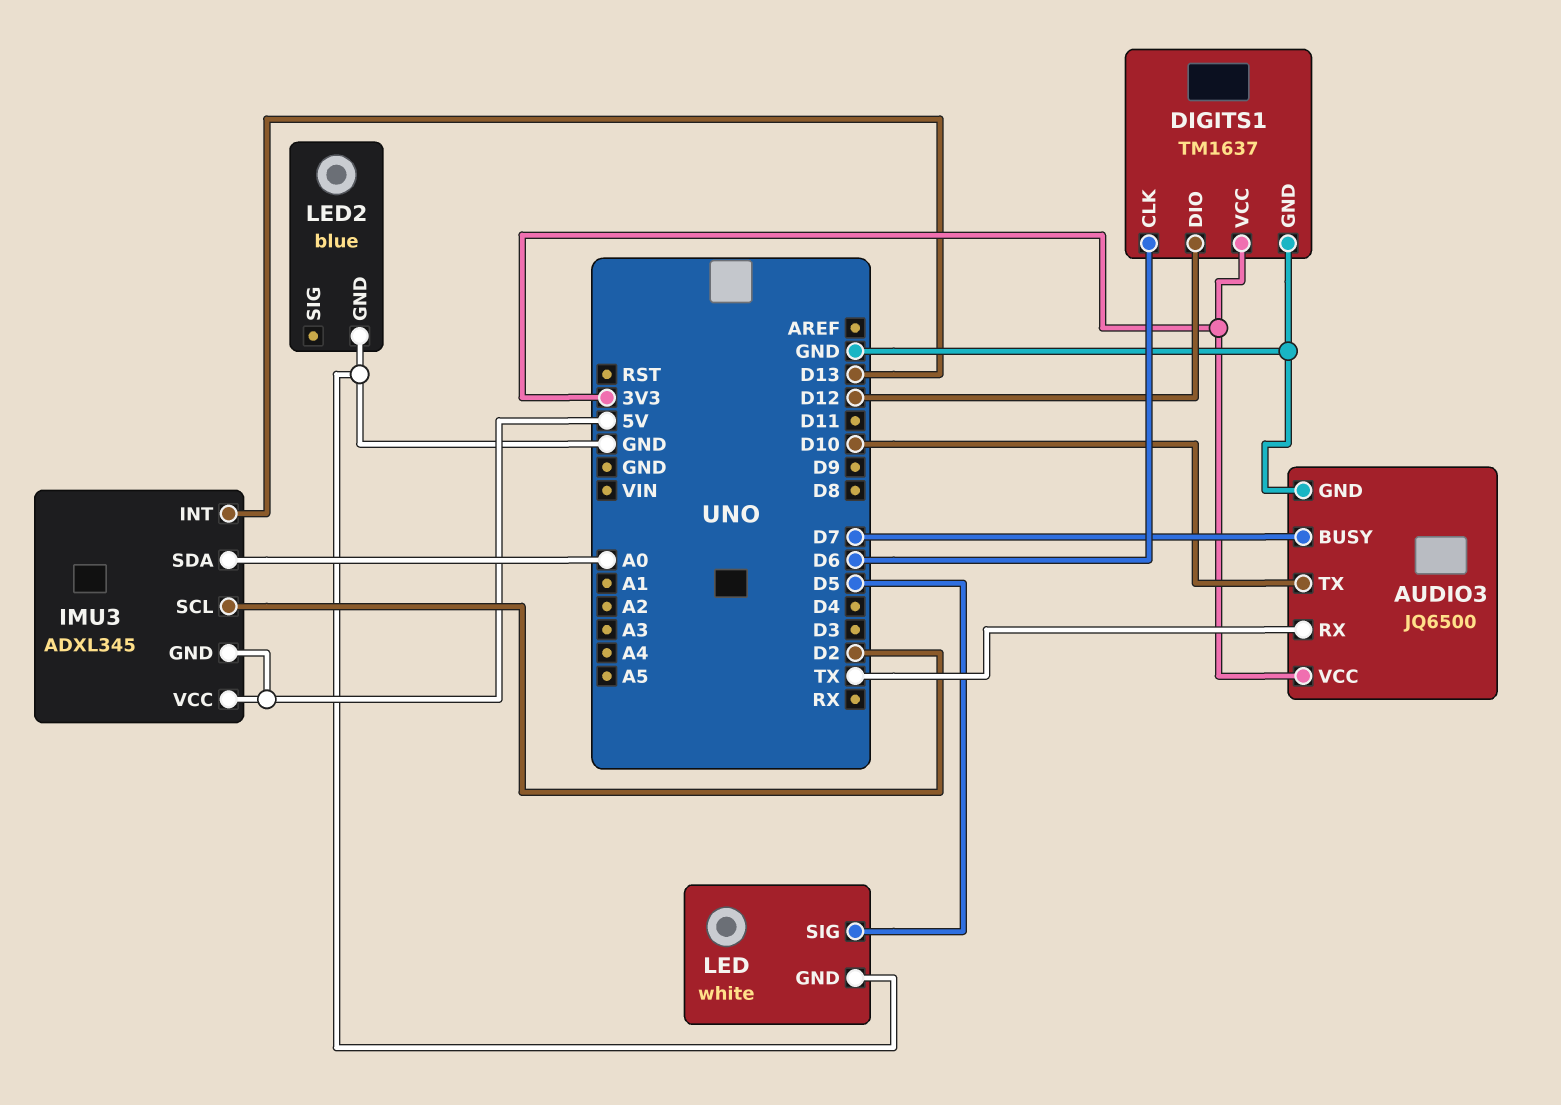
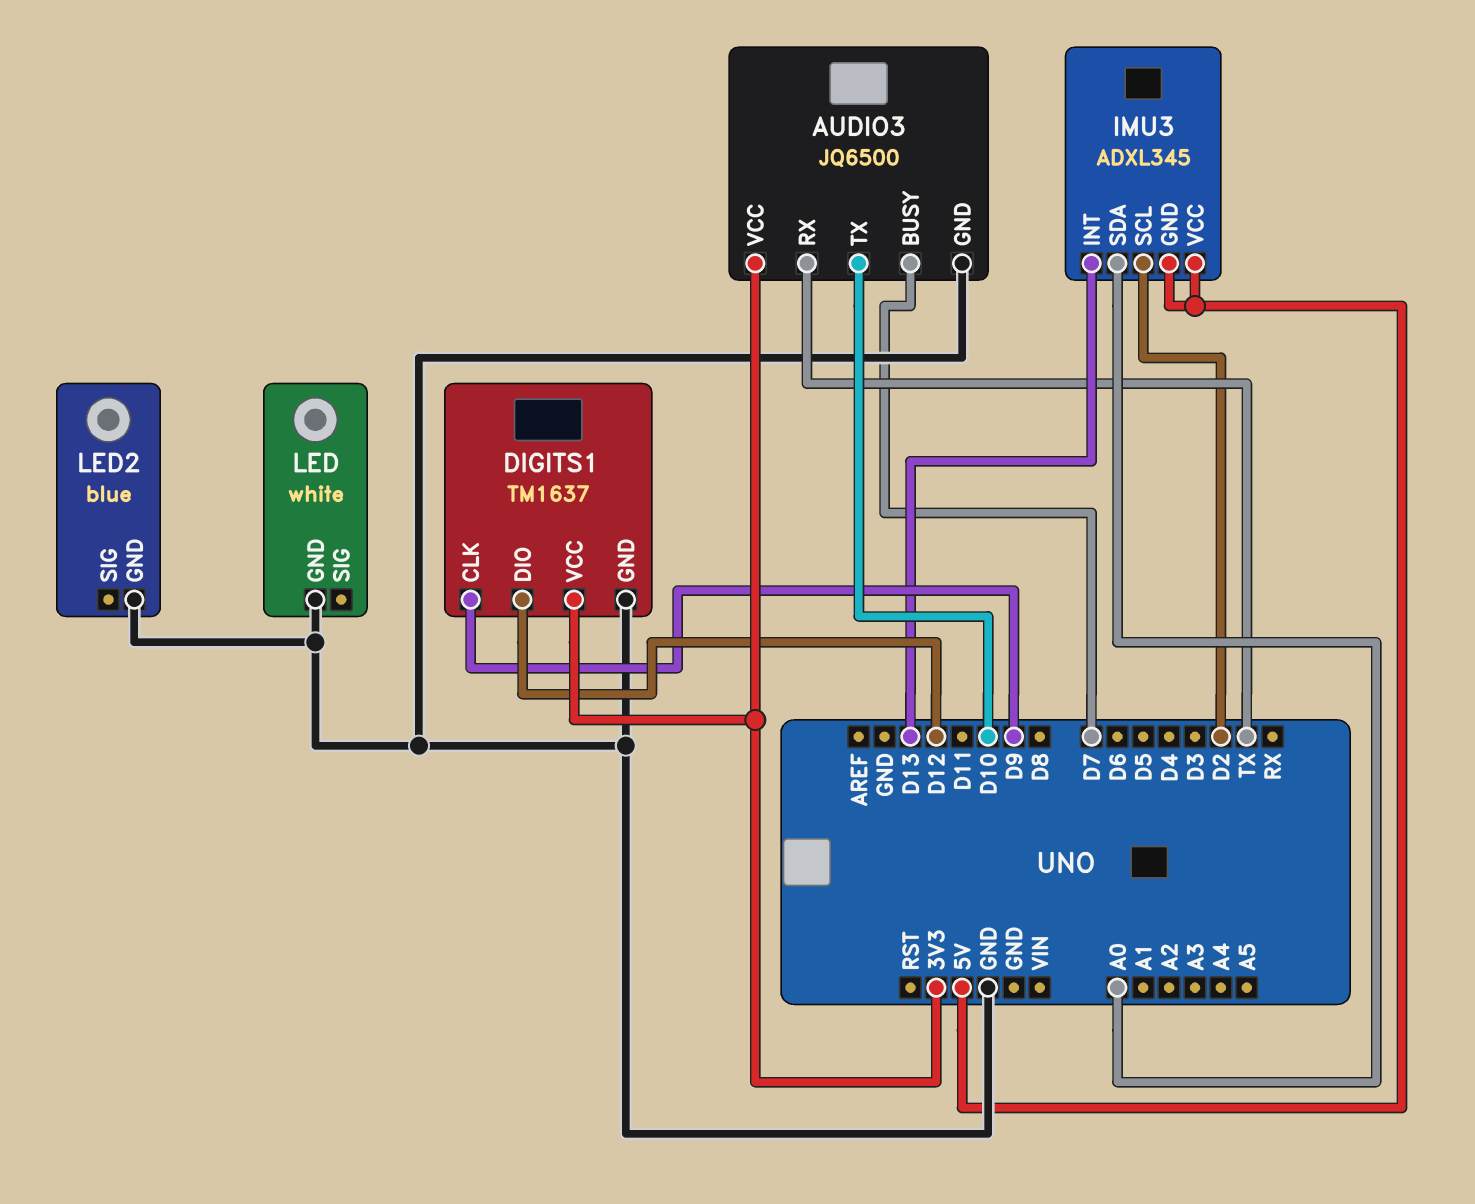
DIGITS1 pin CLK: D6 -> D9
LED pin SIG: D5 -> none

